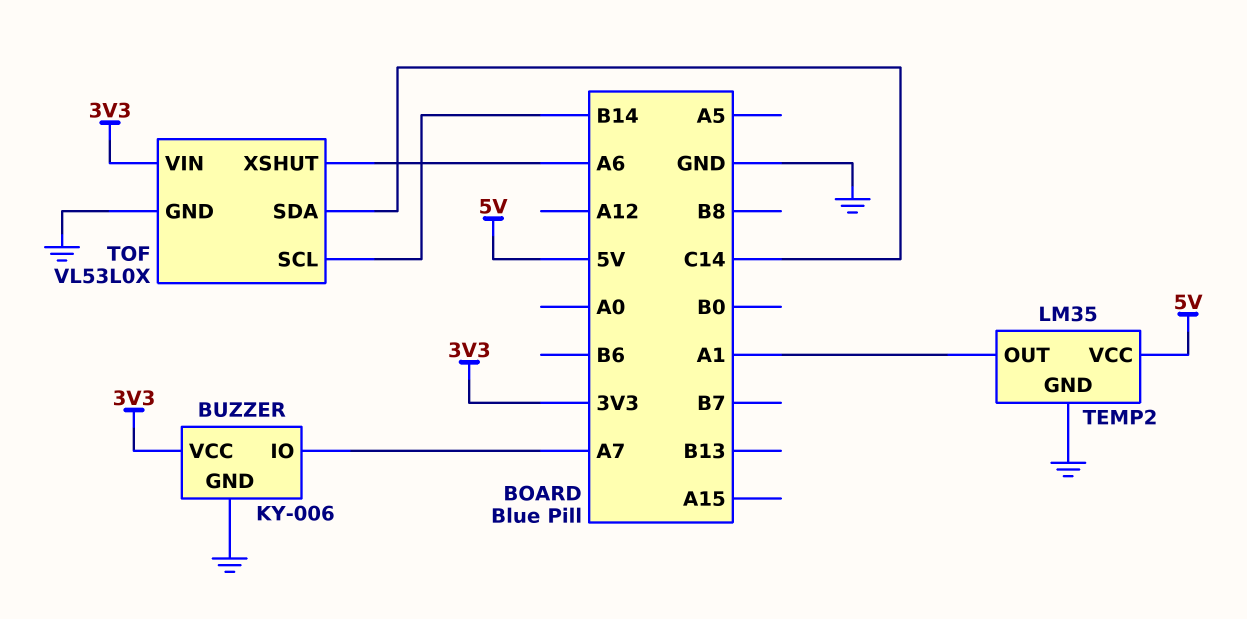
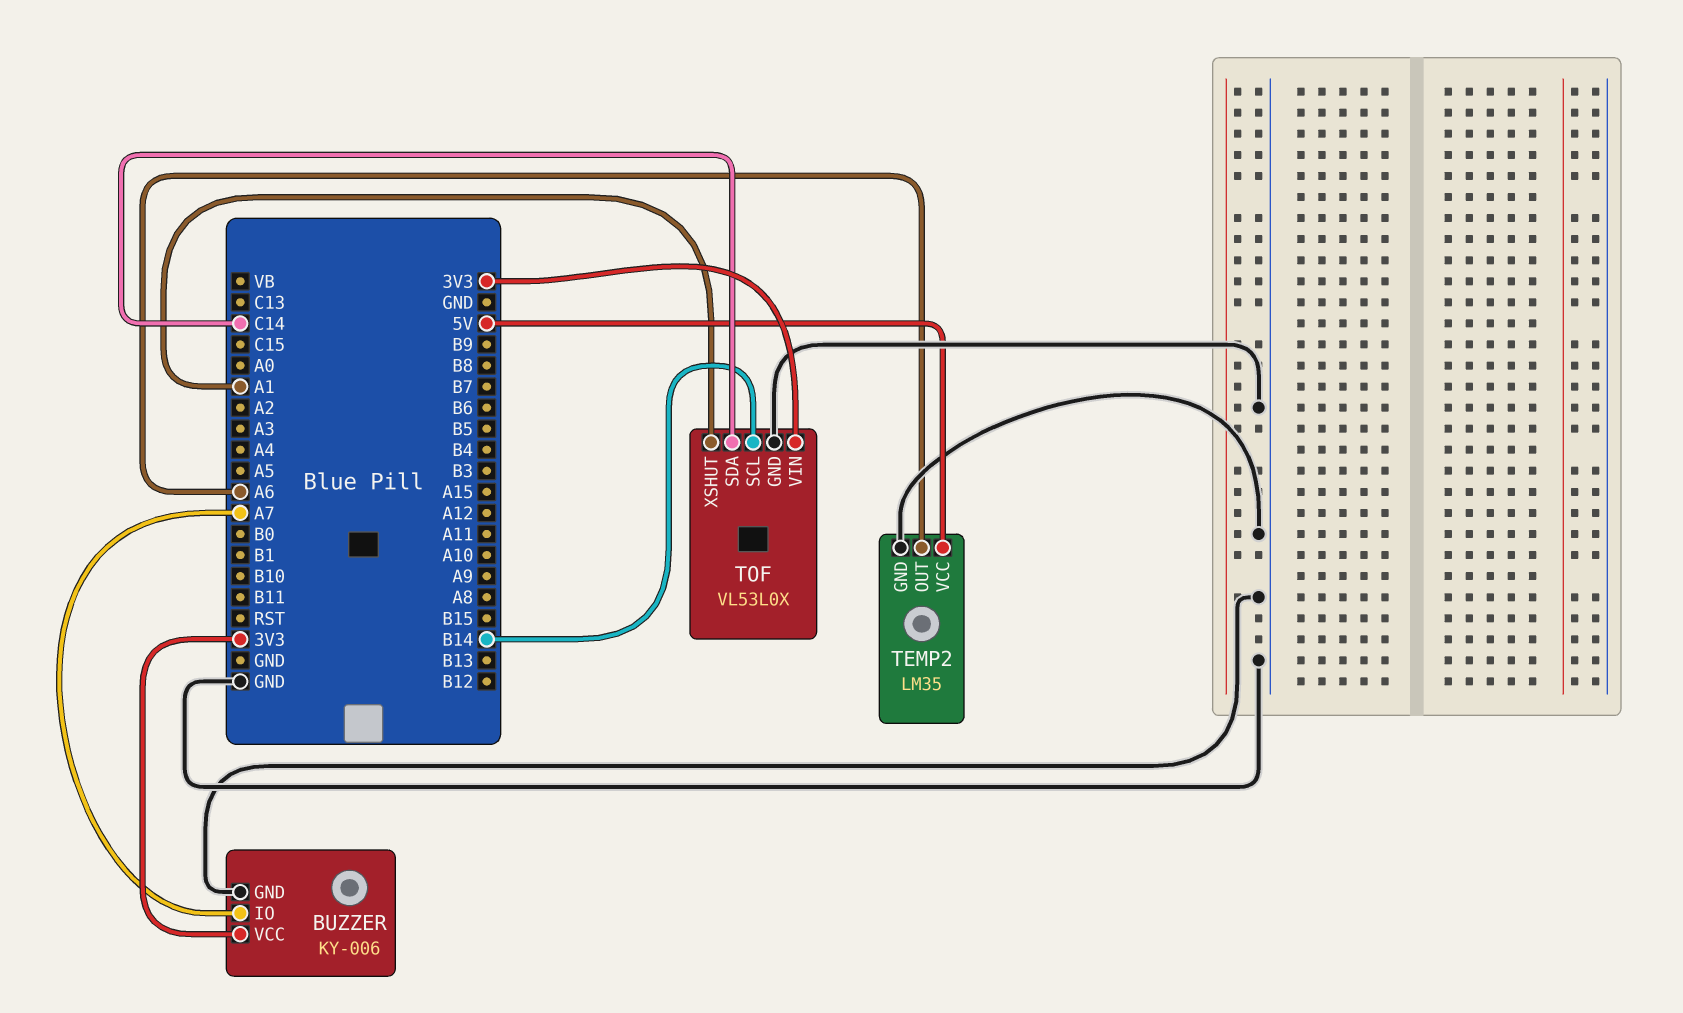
TEMP2 pin OUT: A1 -> A6
TOF pin XSHUT: A6 -> A1

